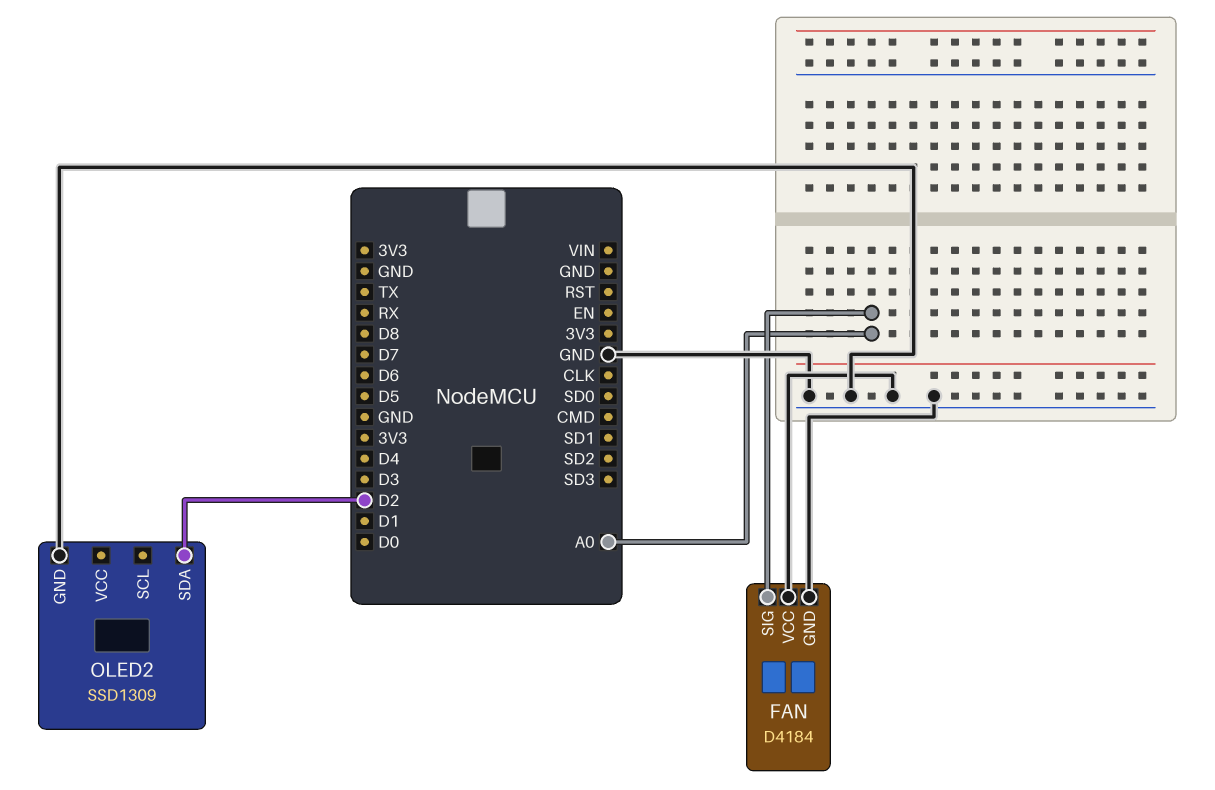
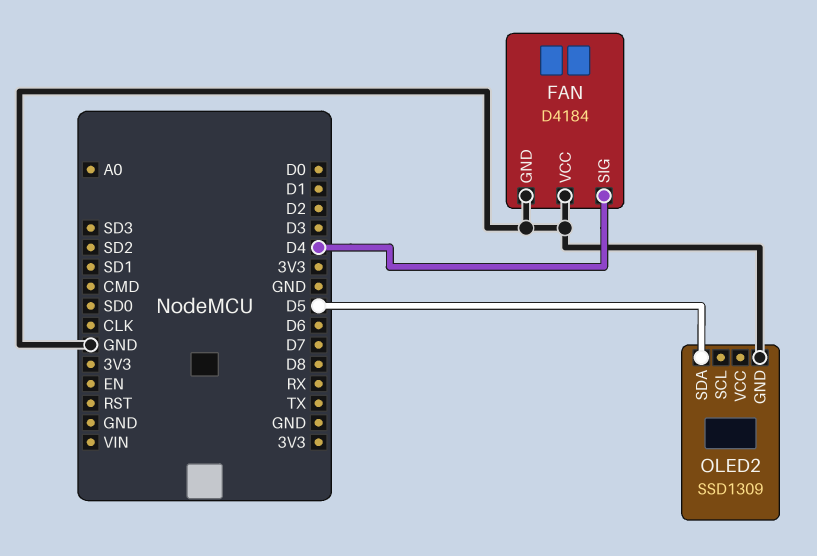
FAN pin SIG: A0 -> D4
OLED2 pin SDA: D2 -> D5

